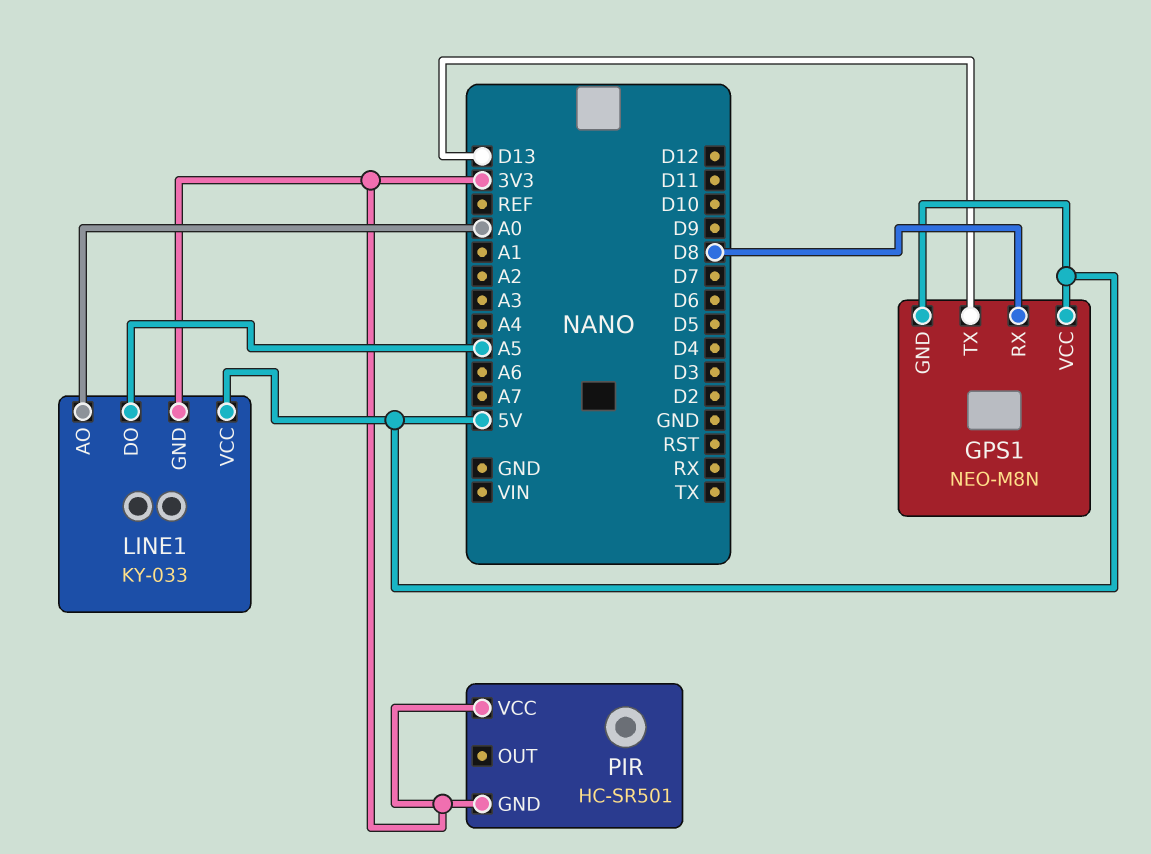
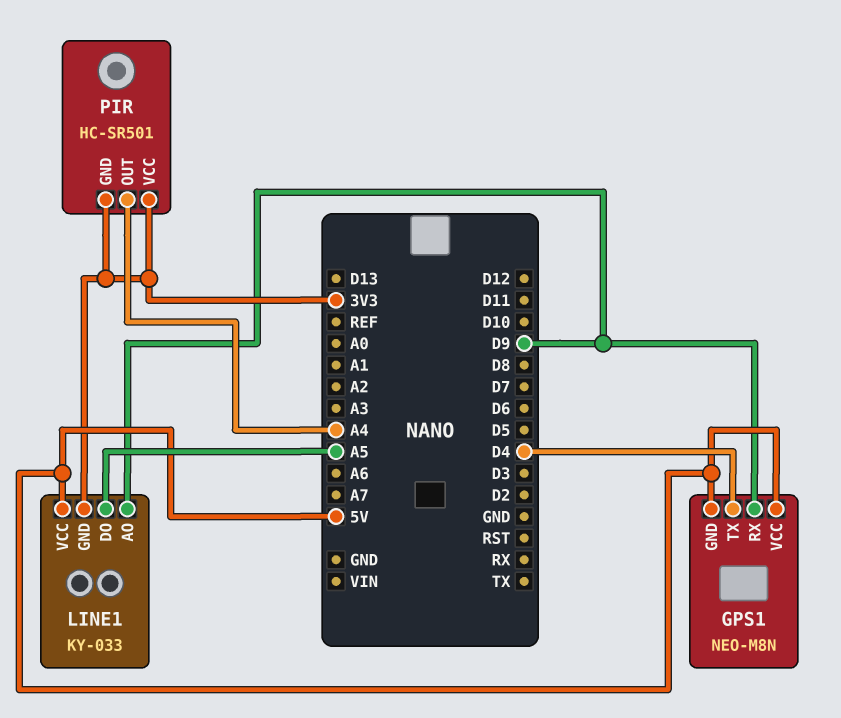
GPS1 pin RX: D8 -> D9
GPS1 pin TX: D13 -> D4
LINE1 pin AO: A0 -> D9
PIR pin OUT: none -> A4

